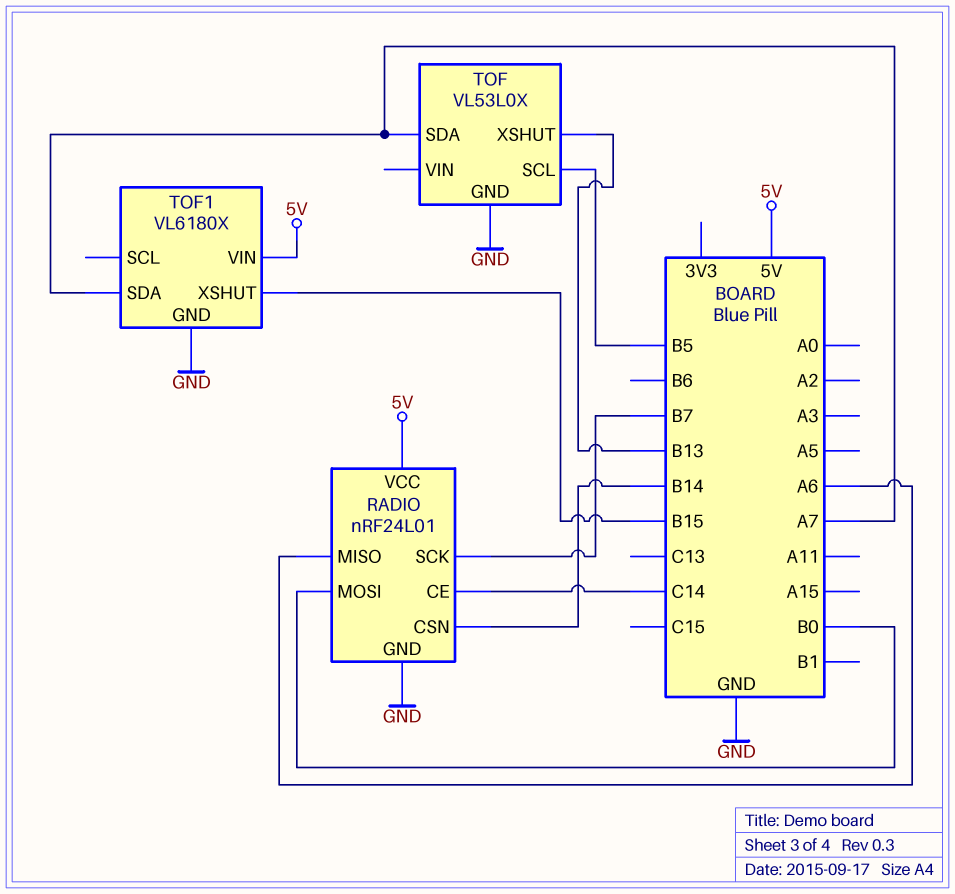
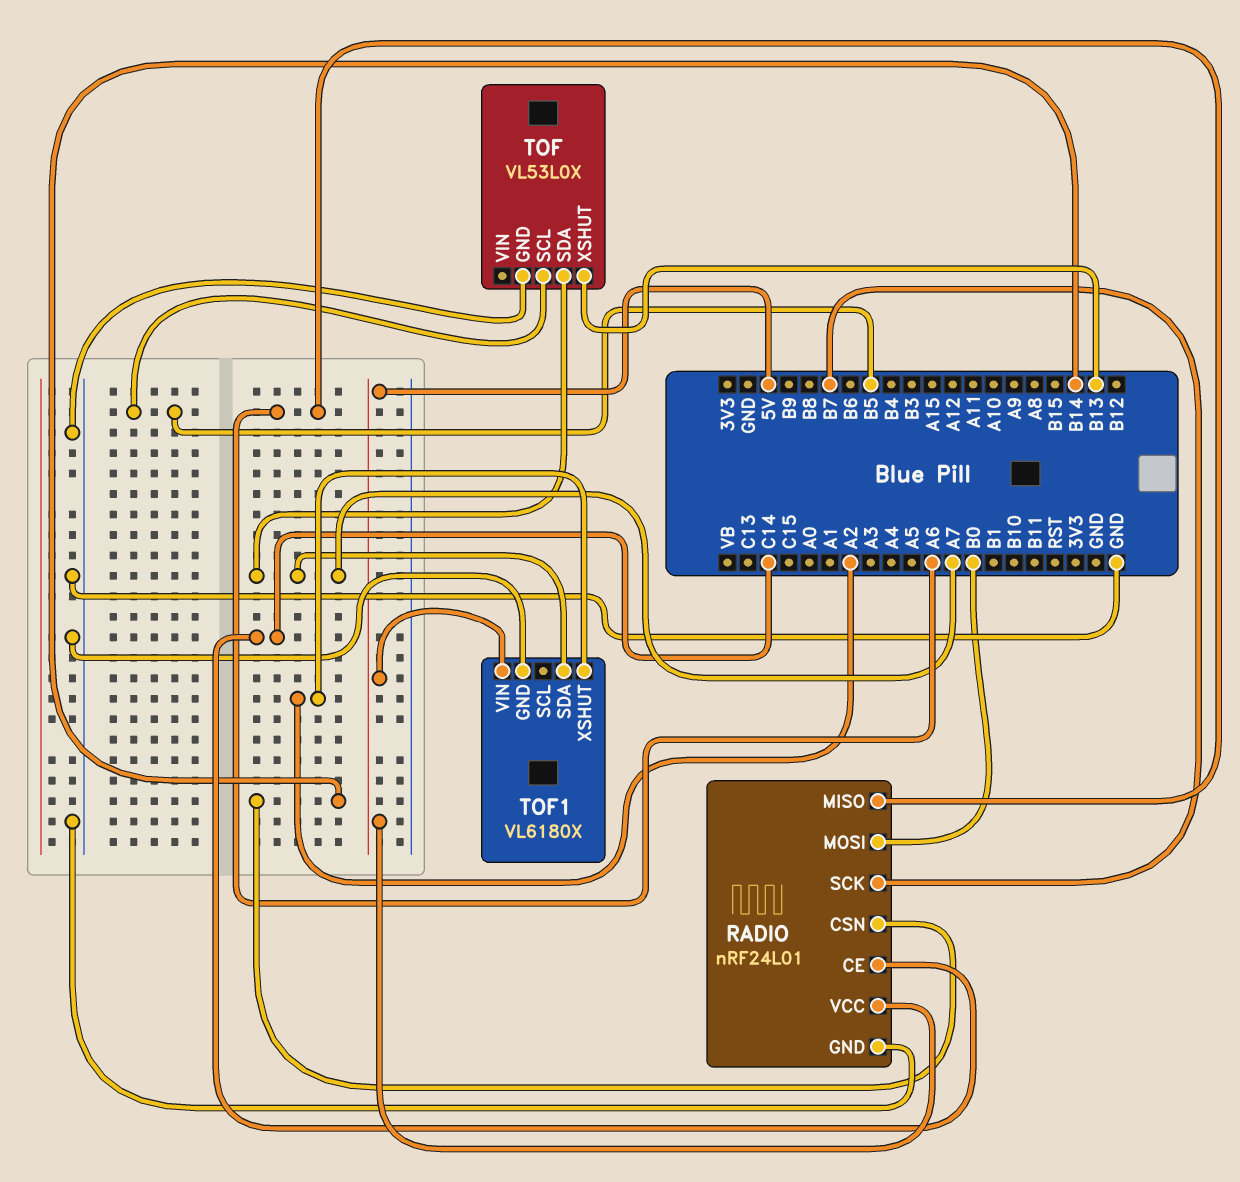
TOF1 pin XSHUT: B15 -> A2

